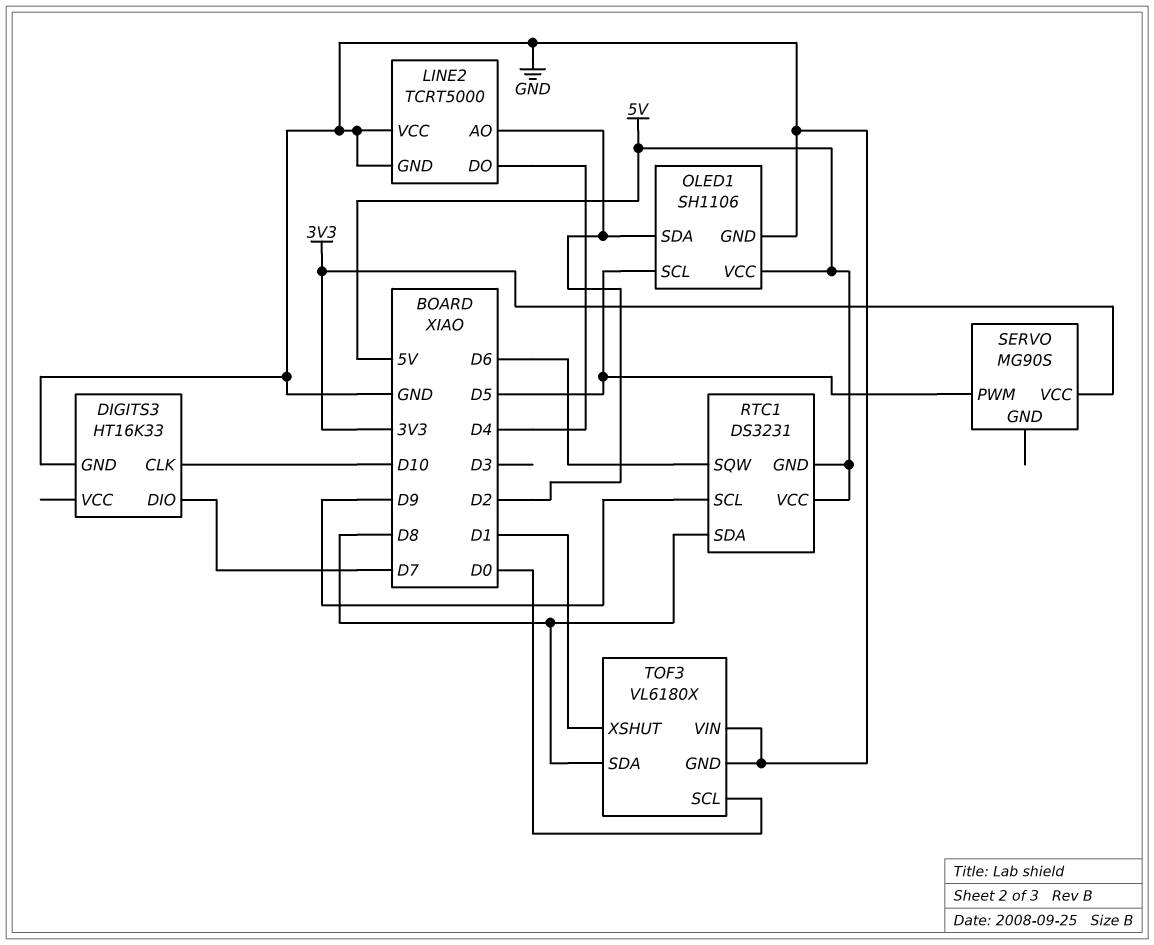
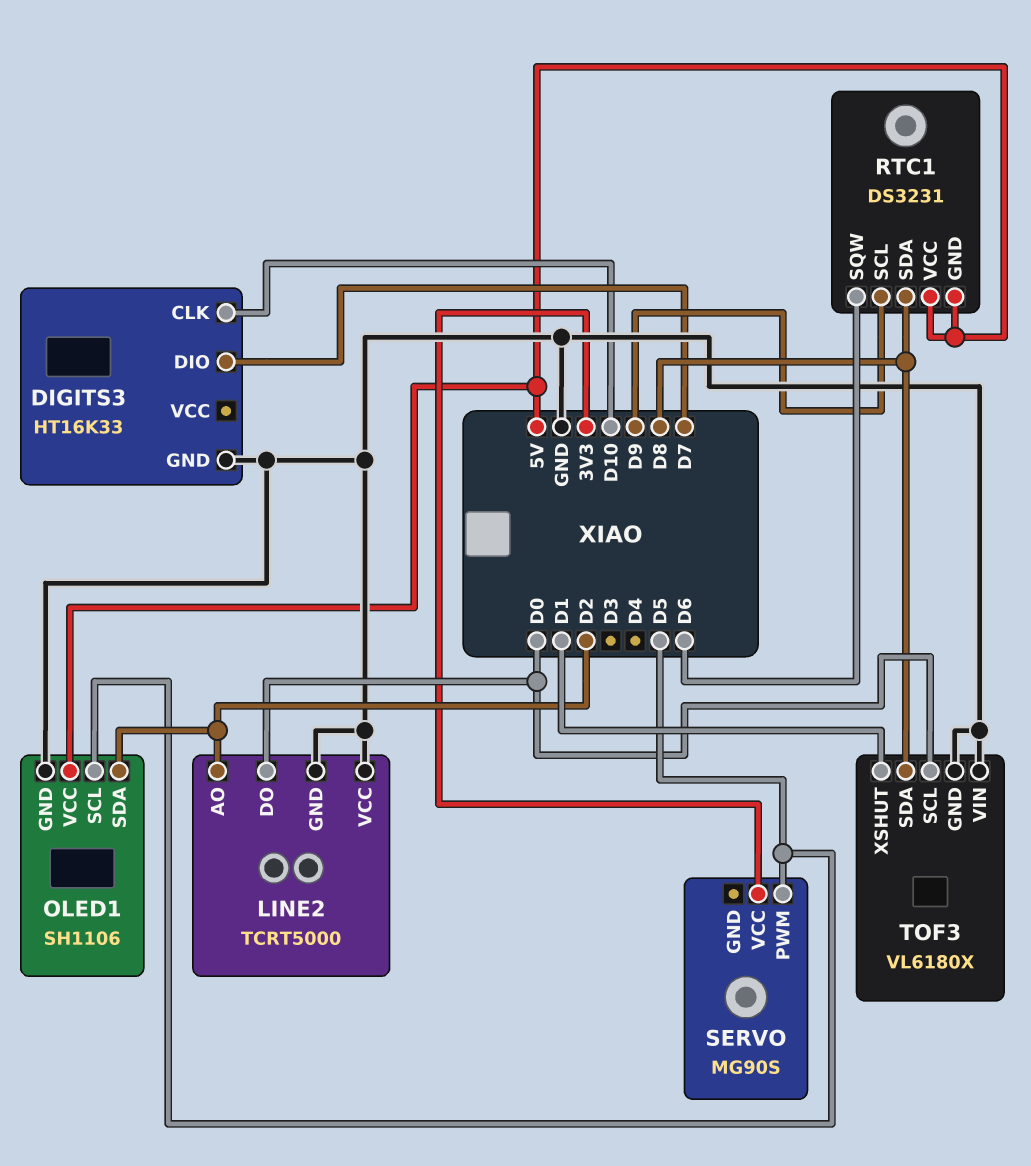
LINE2 pin DO: D4 -> D0

